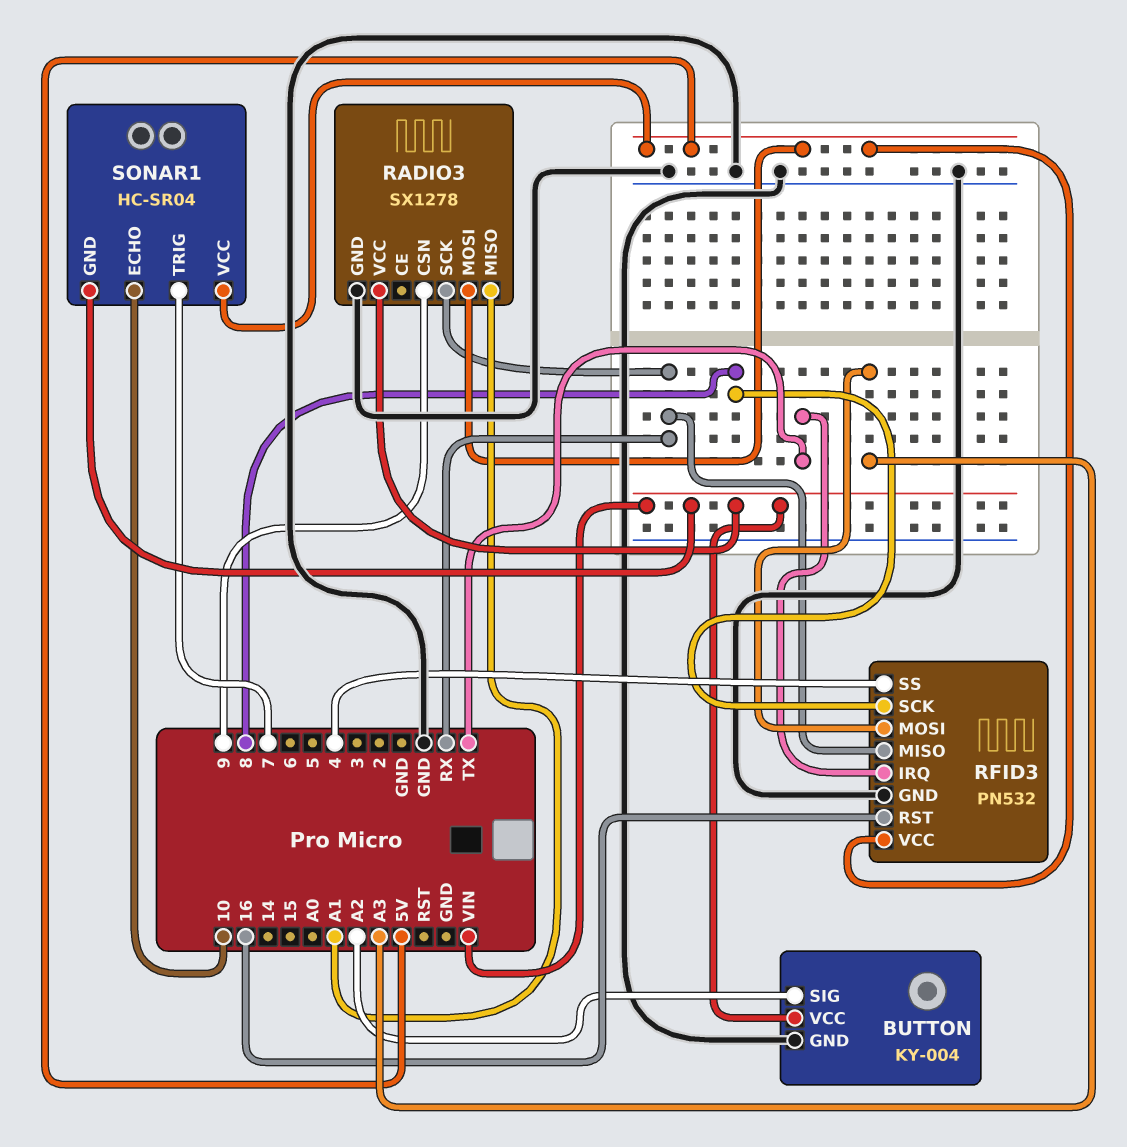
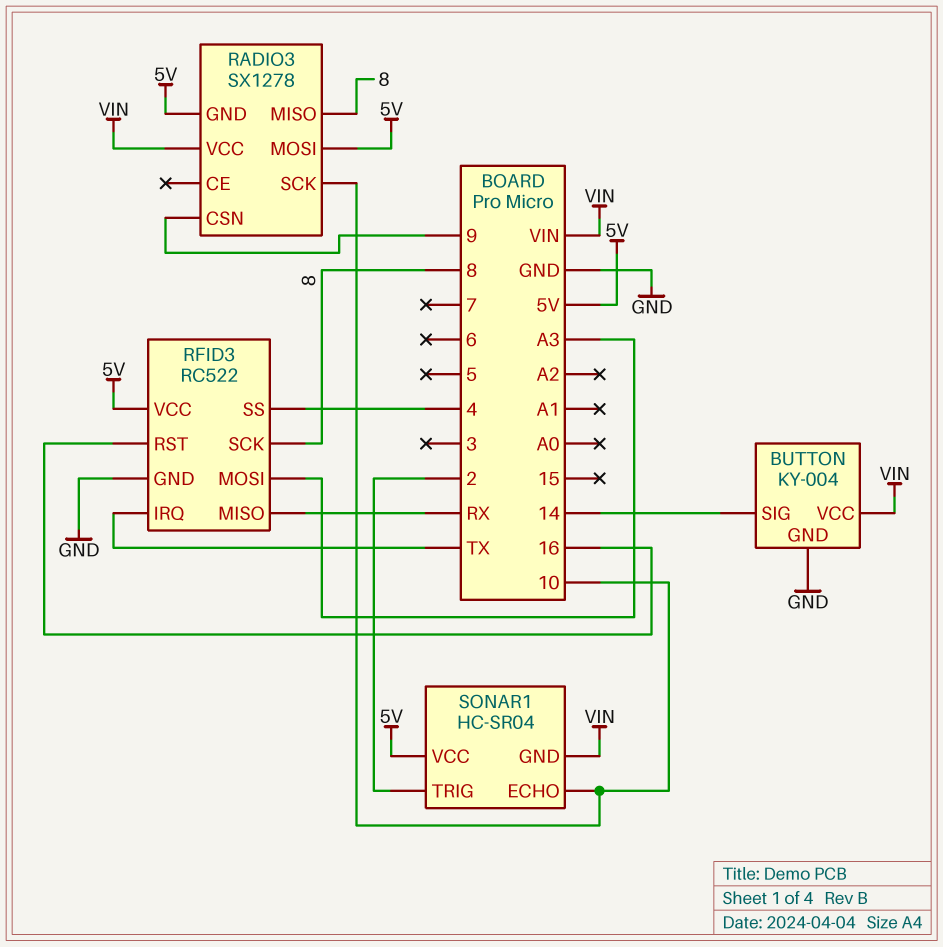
BUTTON pin SIG: A2 -> 14
RADIO3 pin GND: GND -> 5V
RADIO3 pin MISO: A1 -> 8
RADIO3 pin SCK: RX -> 10
RFID3: PN532 -> RC522
SONAR1 pin TRIG: 7 -> 2

